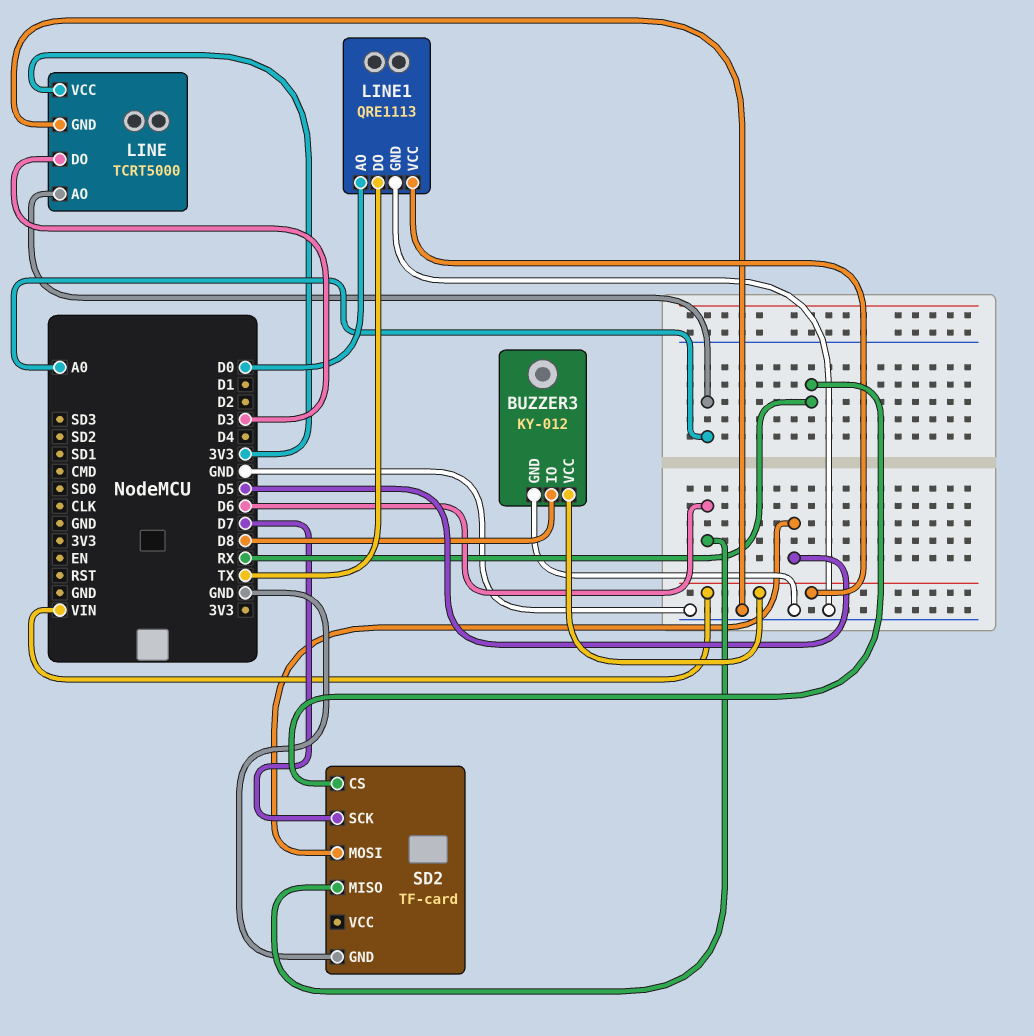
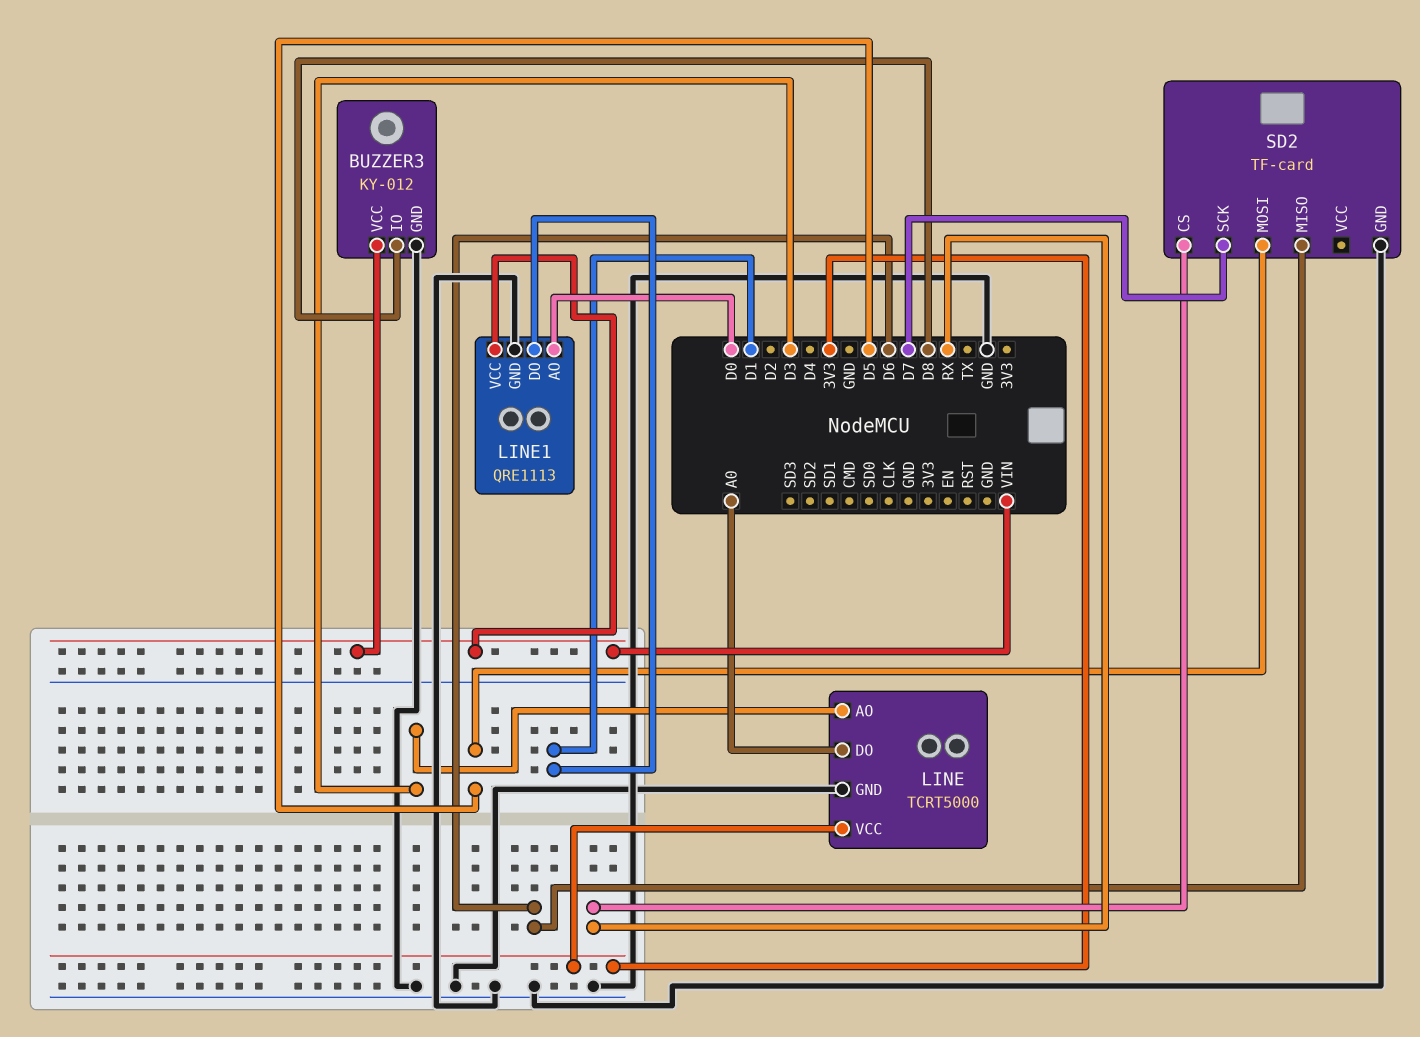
LINE pin AO: A0 -> D3
LINE pin DO: D3 -> A0
LINE1 pin DO: TX -> D1

